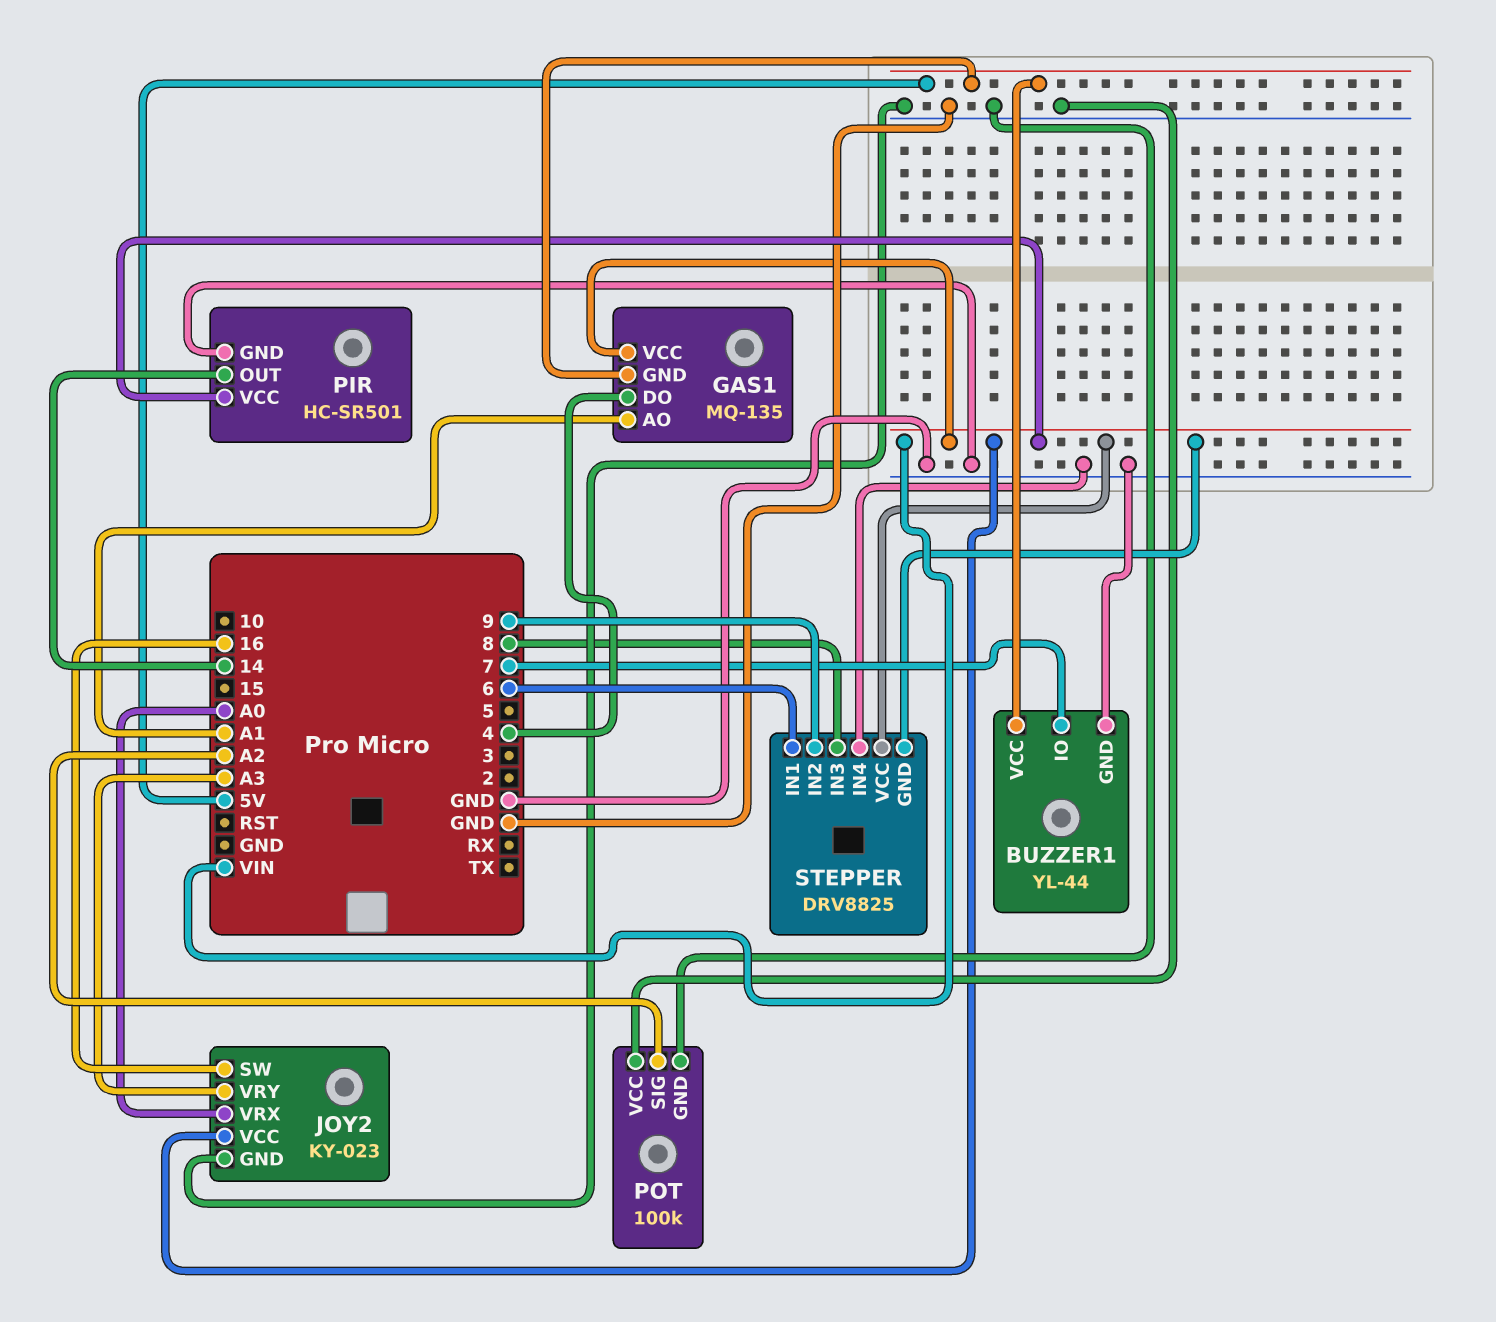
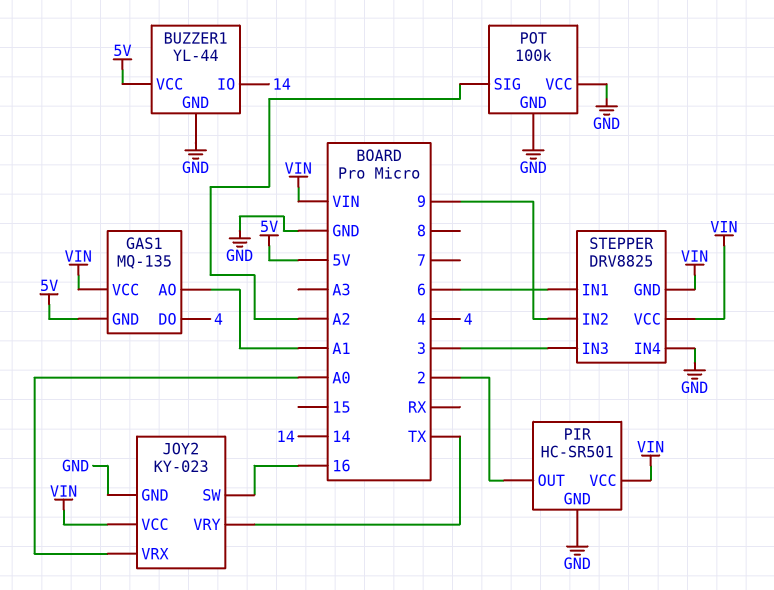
BUZZER1 pin IO: 7 -> 14
JOY2 pin VRY: A3 -> TX
PIR pin OUT: 14 -> 2
STEPPER pin IN3: 8 -> 3

